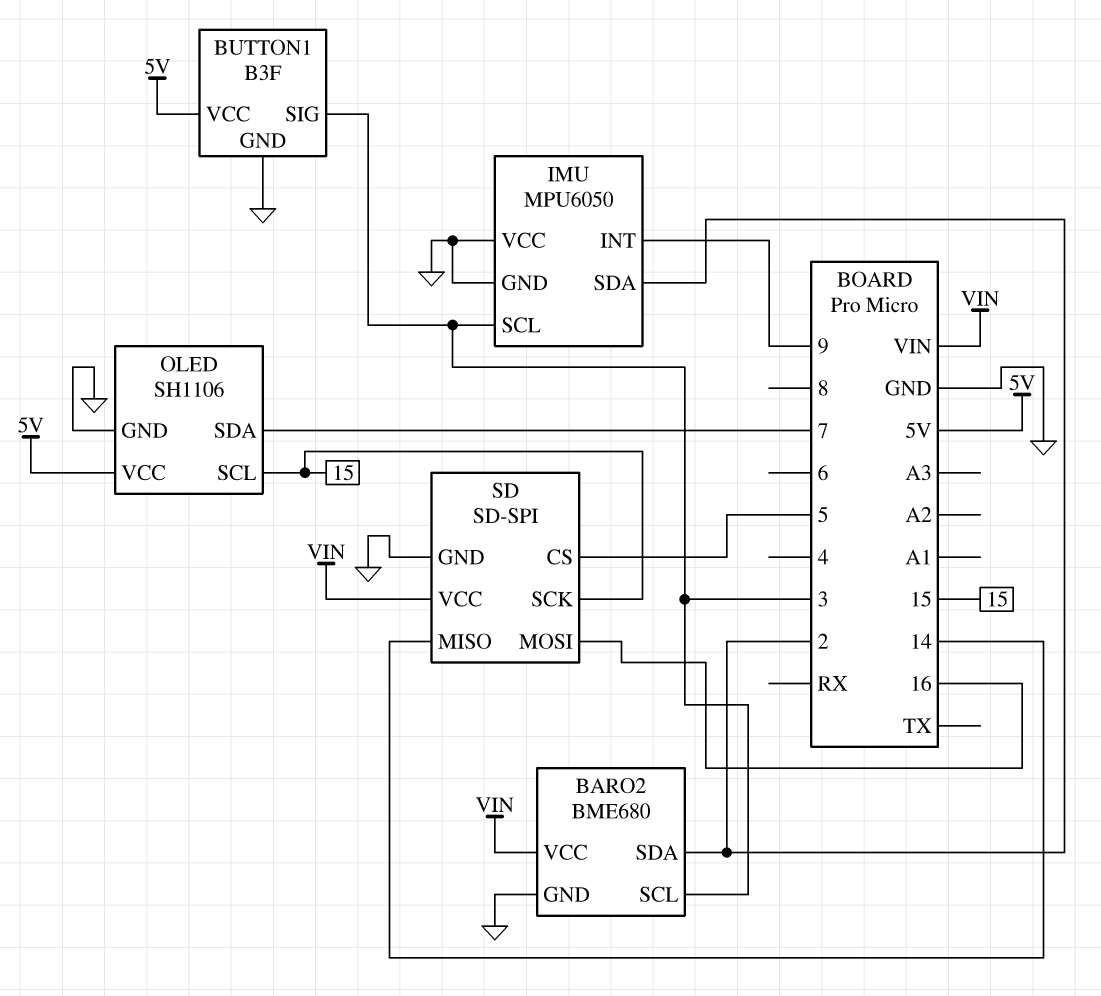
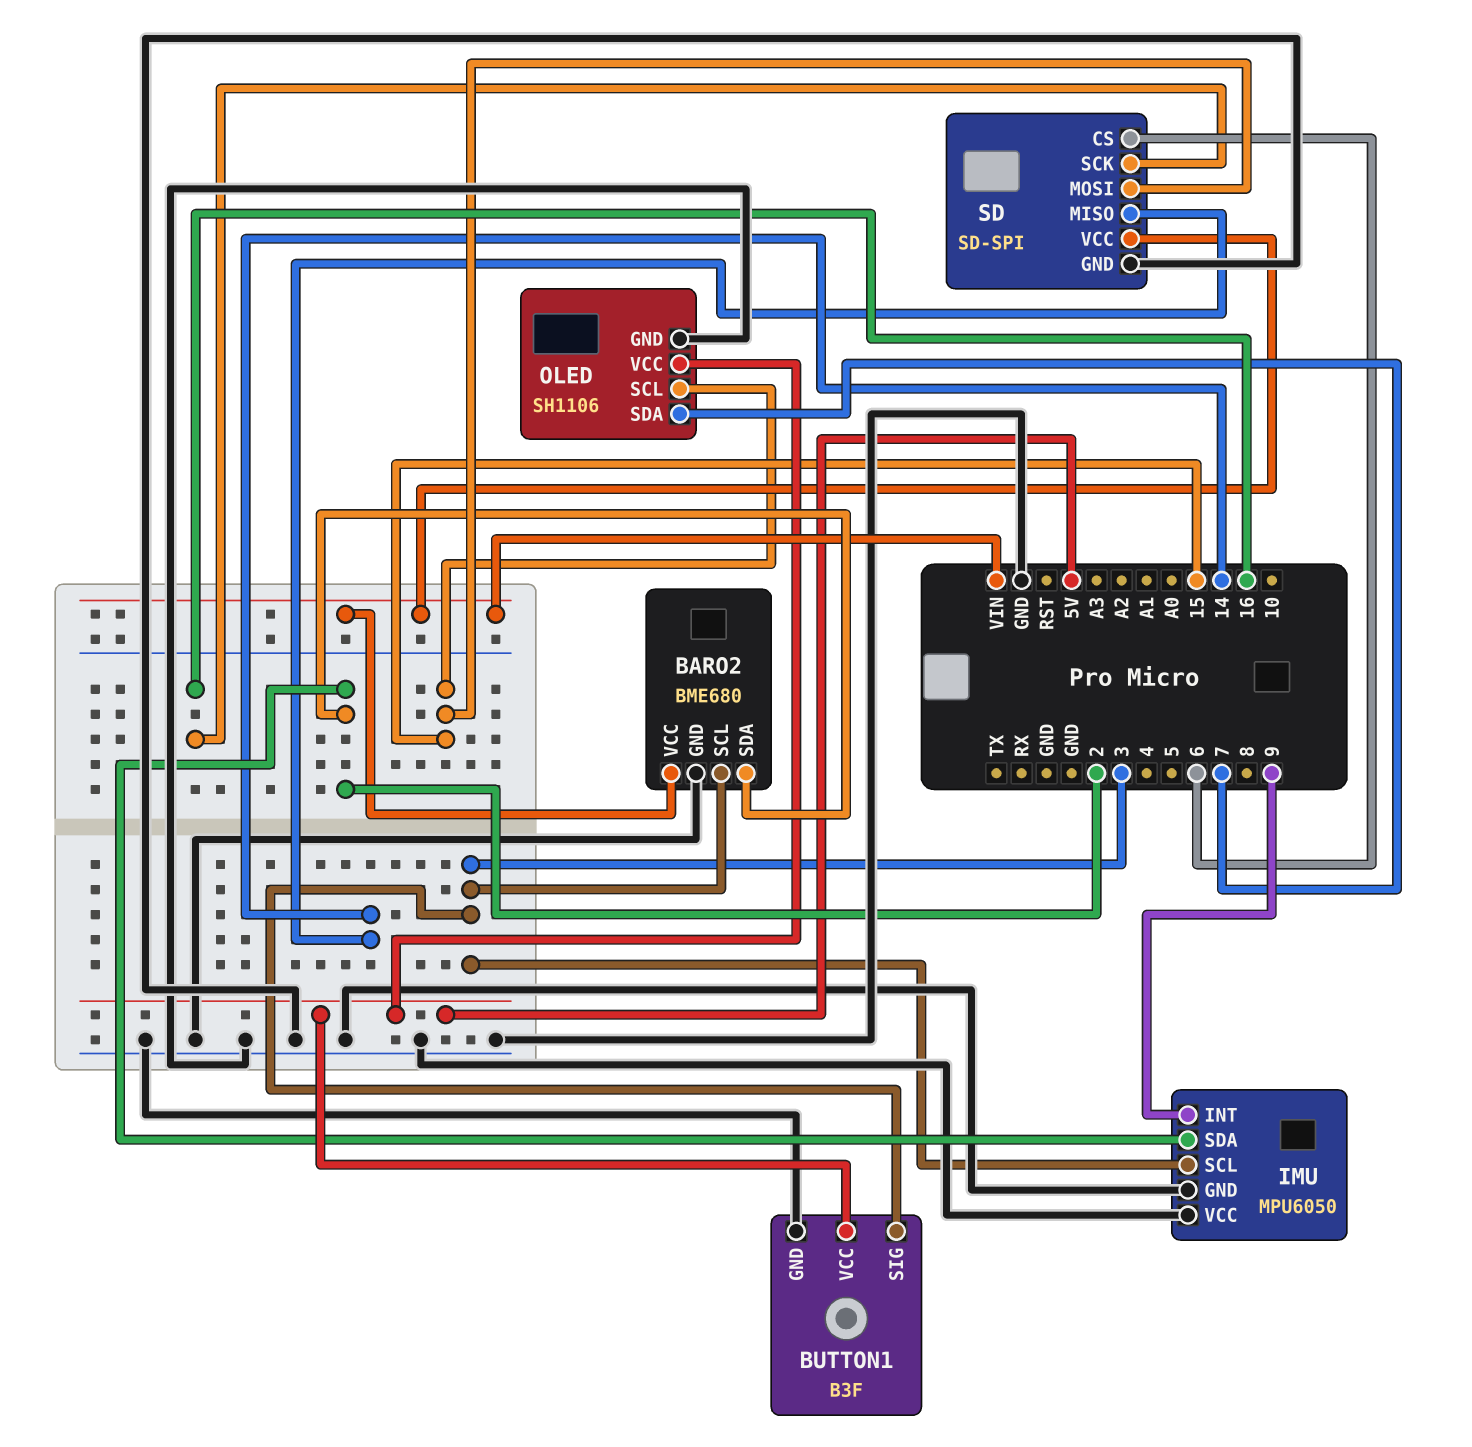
SD pin CS: 5 -> 6
SD pin MOSI: 16 -> 15
SD pin SCK: 15 -> 16

